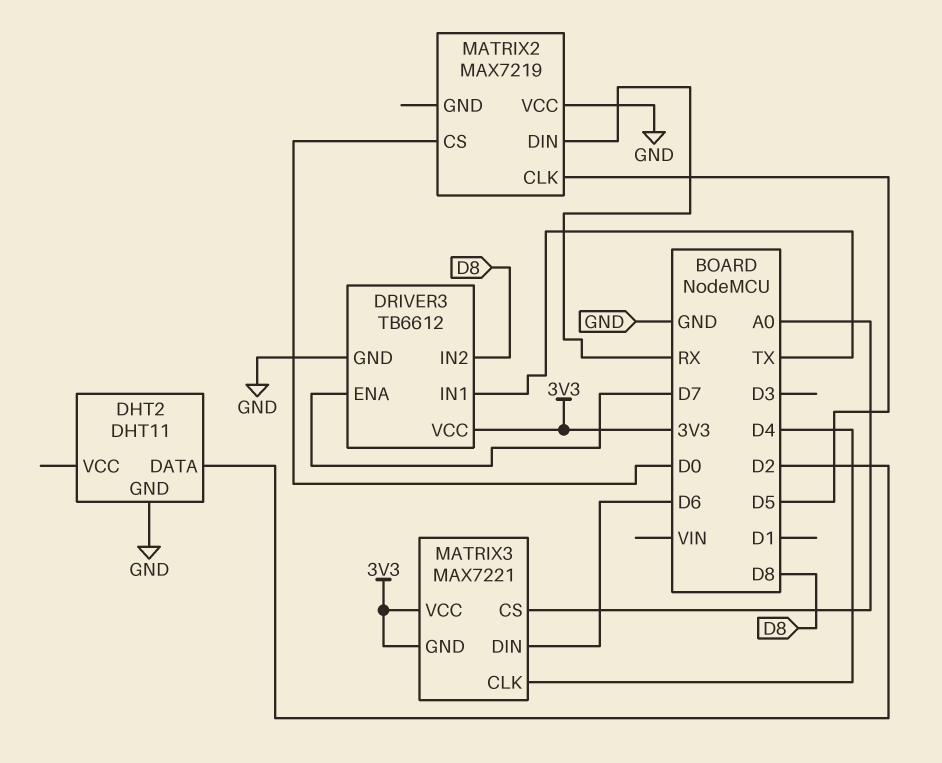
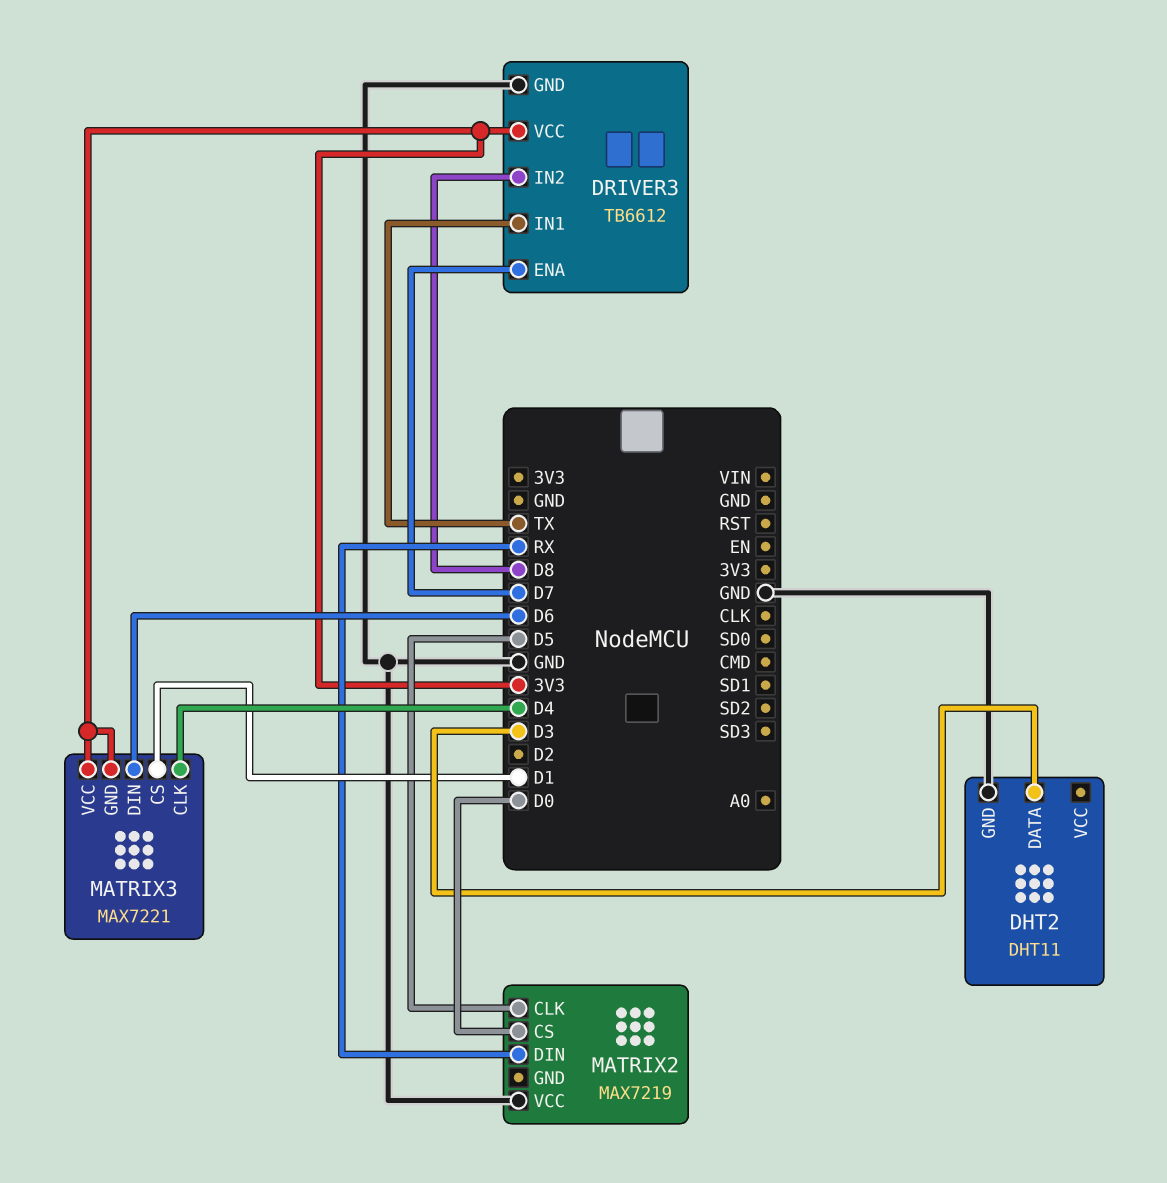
DHT2 pin DATA: D2 -> D3
MATRIX3 pin CS: A0 -> D1

